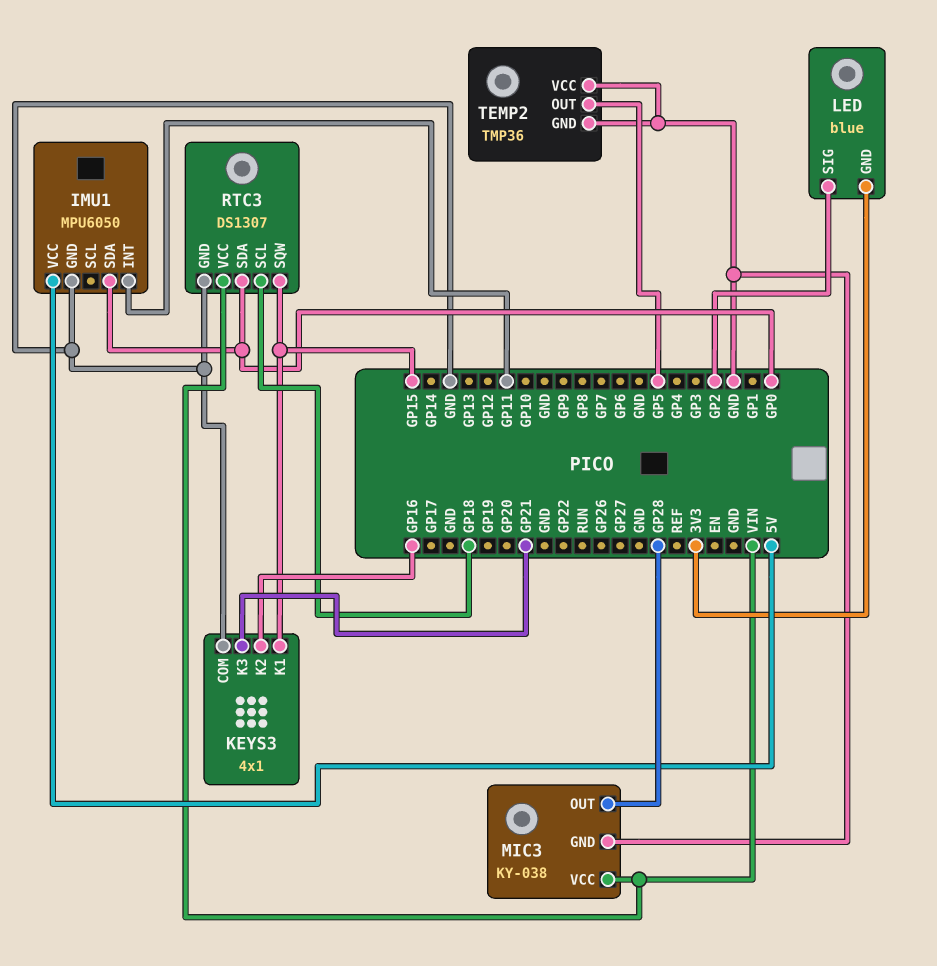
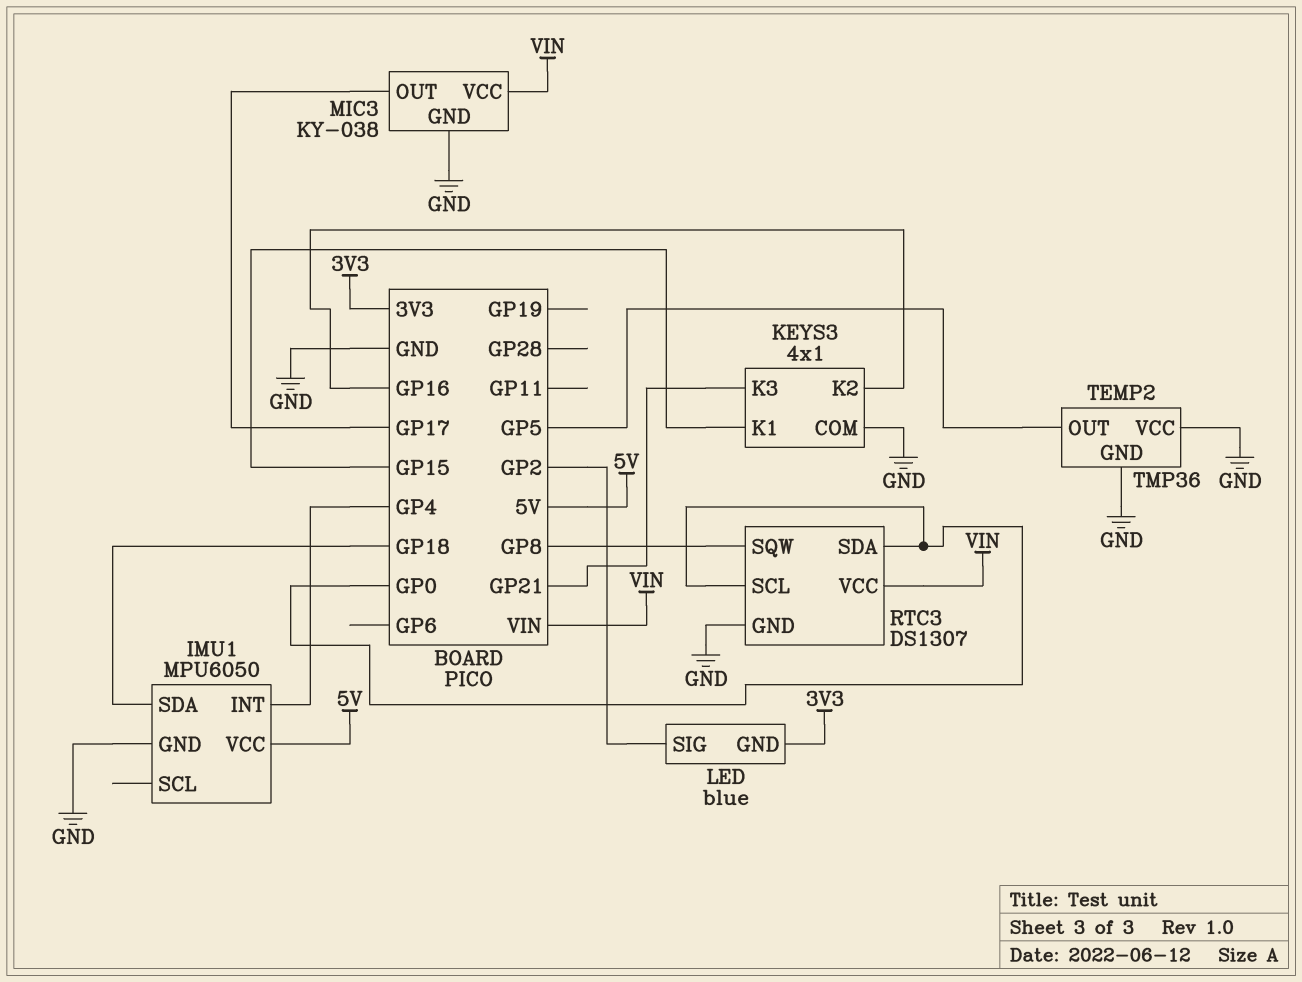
IMU1 pin INT: GP11 -> GP4
IMU1 pin SDA: GP0 -> GP18
MIC3 pin OUT: GP28 -> GP17
RTC3 pin SCL: GP18 -> GP0
RTC3 pin SQW: GP15 -> GP8

